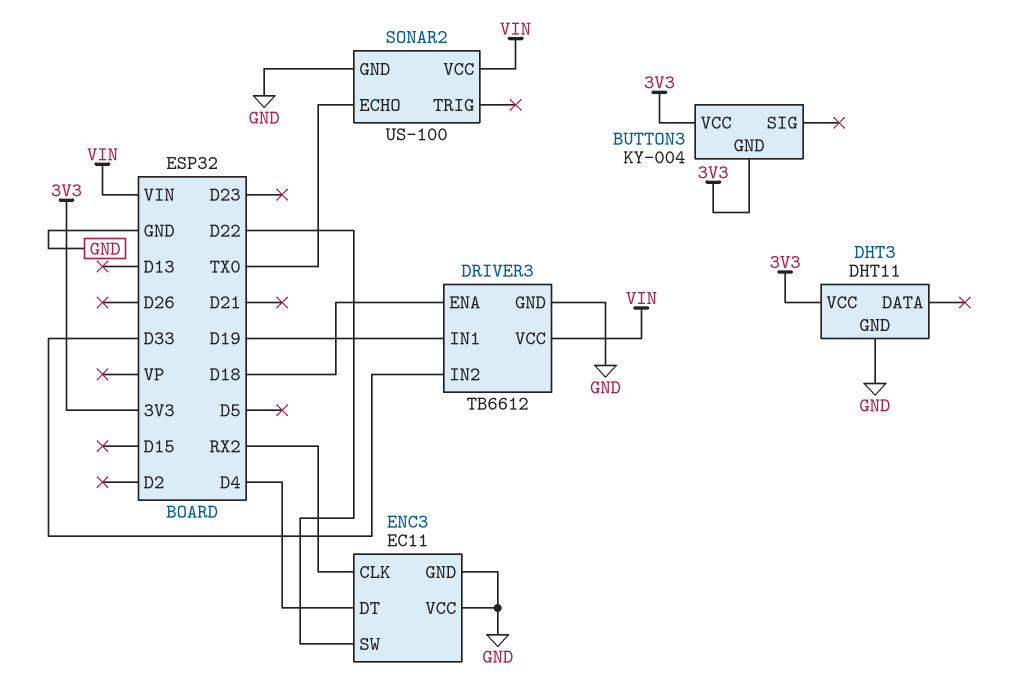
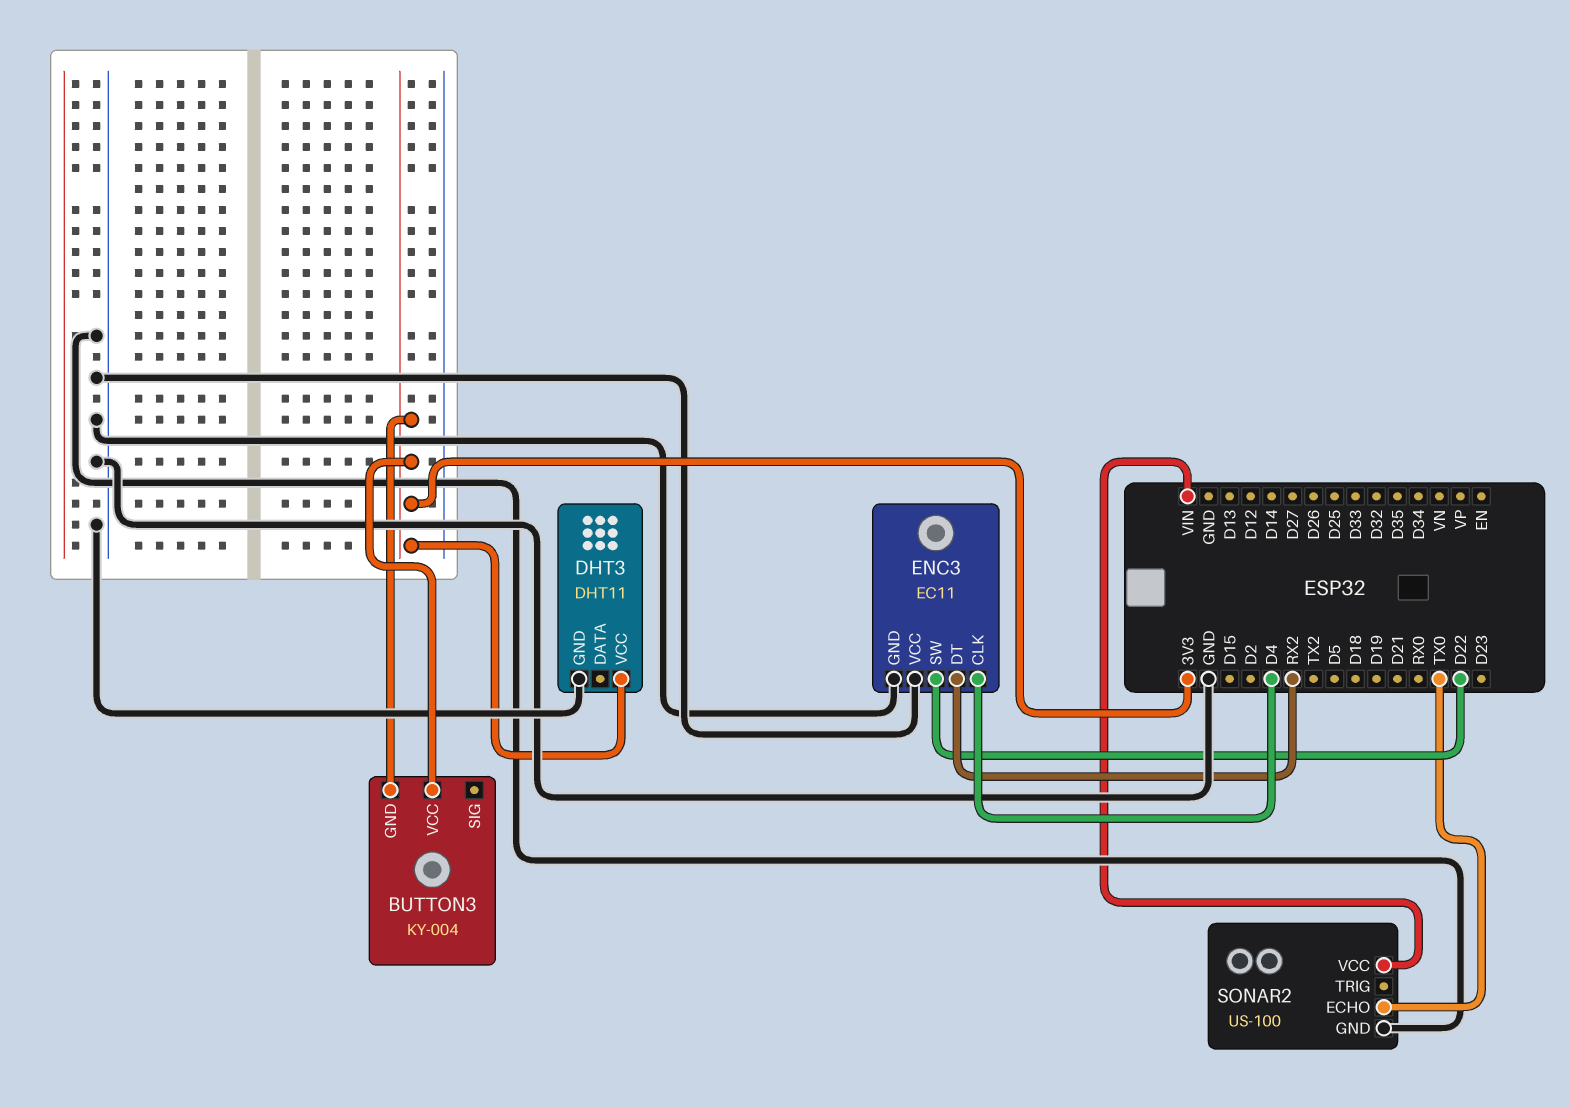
DRIVER3: TB6612 -> none
DRIVER3 pin ENA: D18 -> none
DRIVER3 pin GND: GND -> none
DRIVER3 pin IN1: D19 -> none
DRIVER3 pin IN2: D33 -> none
DRIVER3 pin VCC: VIN -> none
ENC3 pin CLK: RX2 -> D4
ENC3 pin DT: D4 -> RX2

